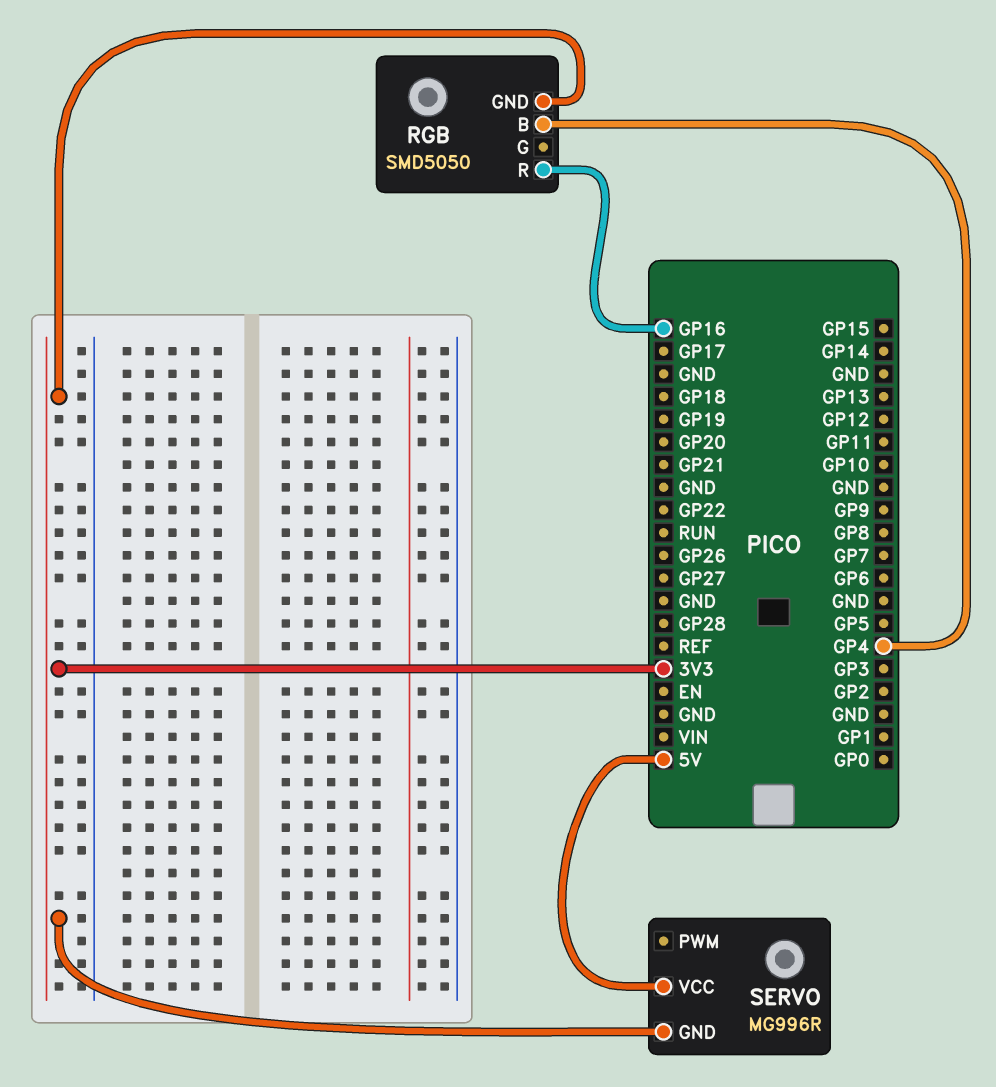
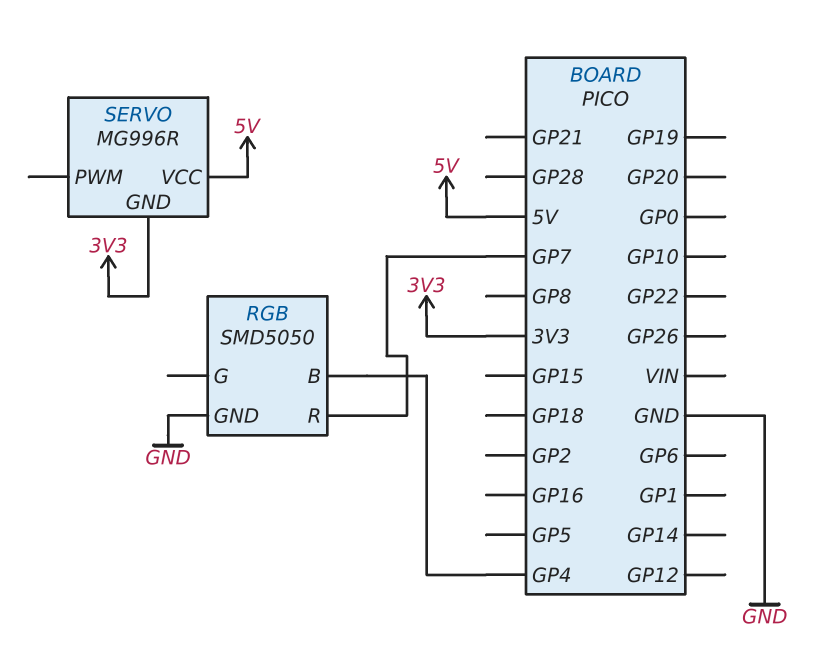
RGB pin GND: 3V3 -> GND
RGB pin R: GP16 -> GP7

